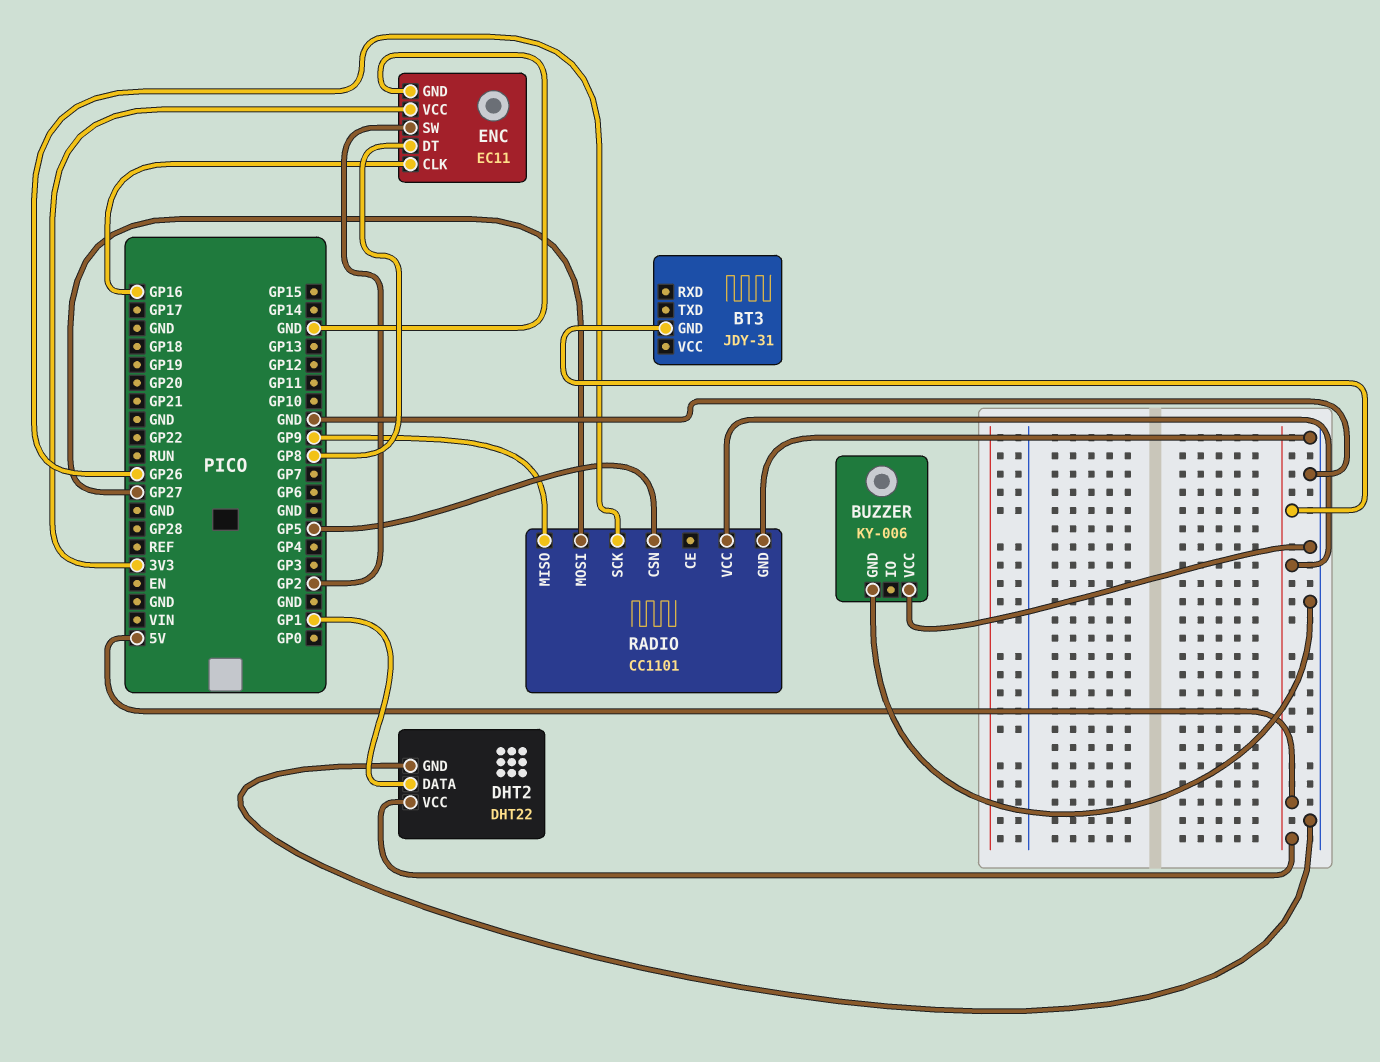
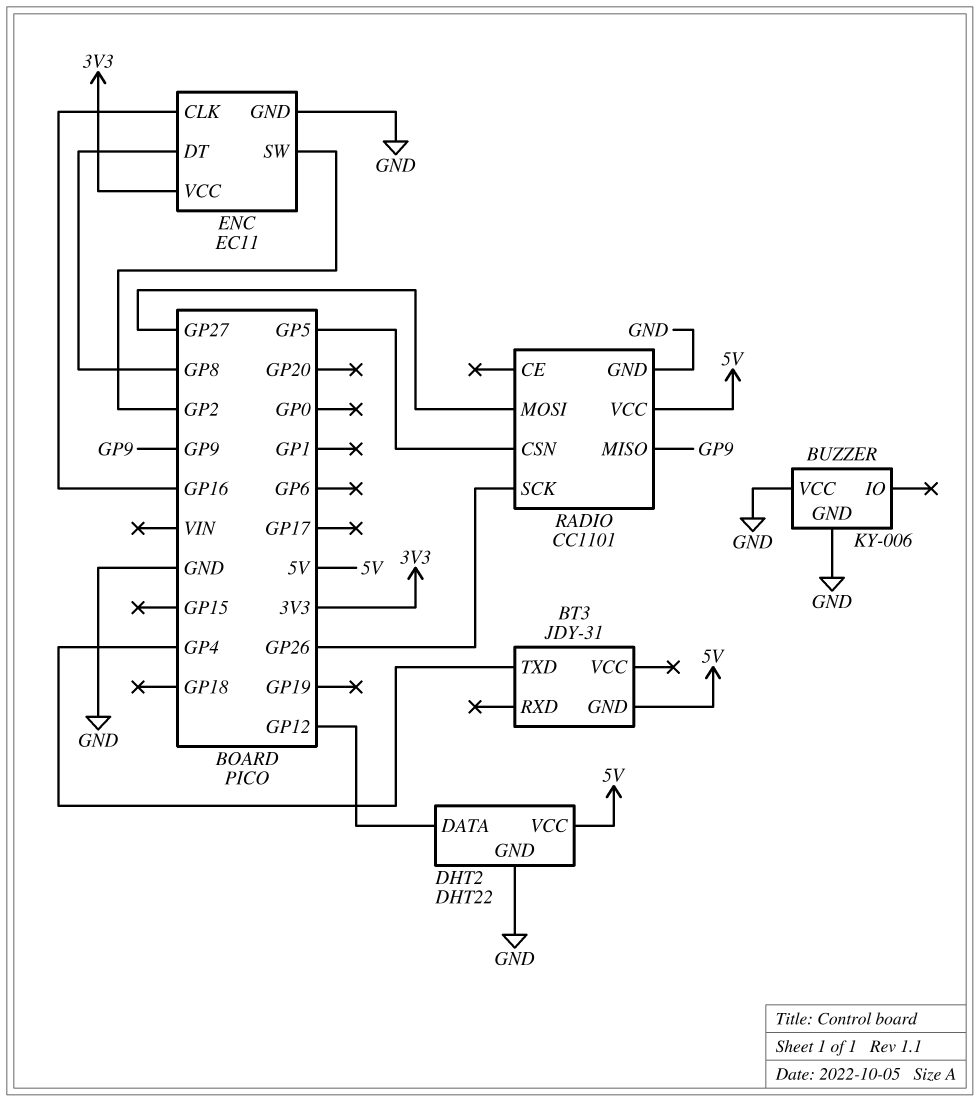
BT3 pin TXD: none -> GP4
DHT2 pin DATA: GP1 -> GP12

